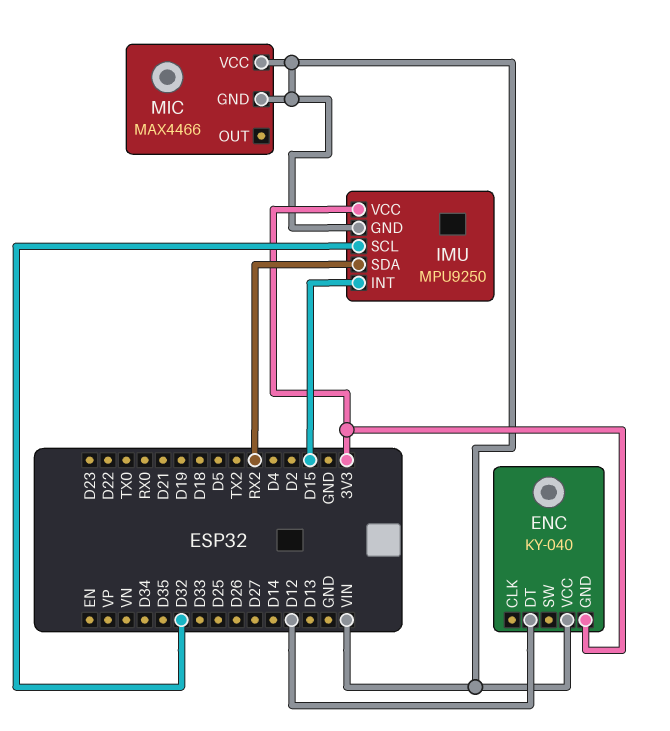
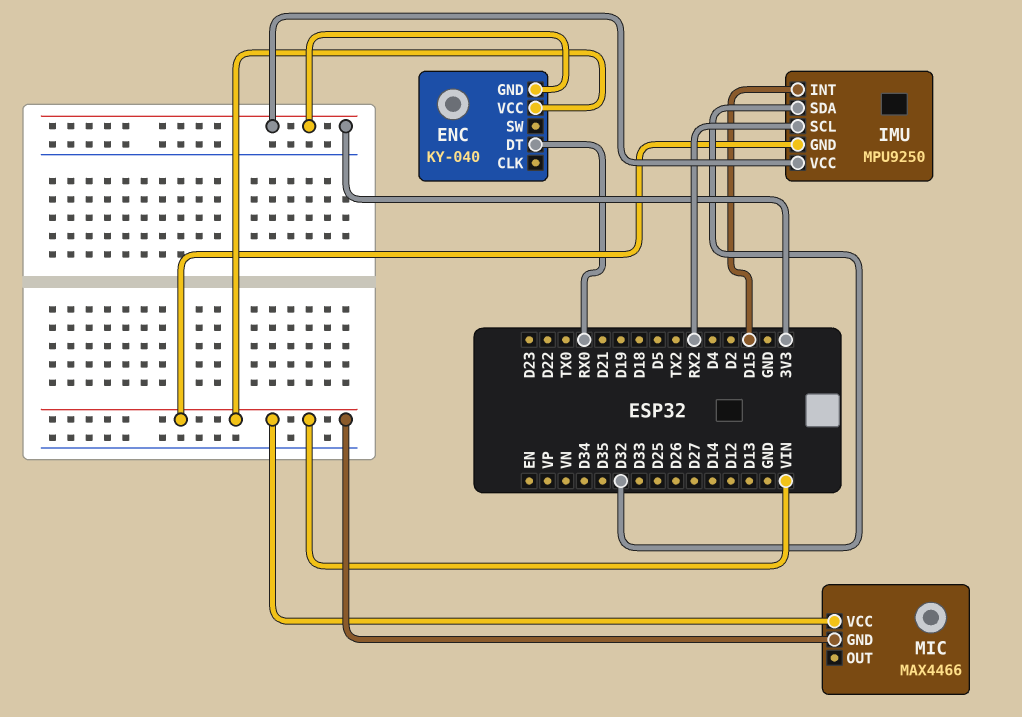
ENC pin DT: D12 -> RX0
IMU pin SCL: D32 -> RX2
IMU pin SDA: RX2 -> D32

